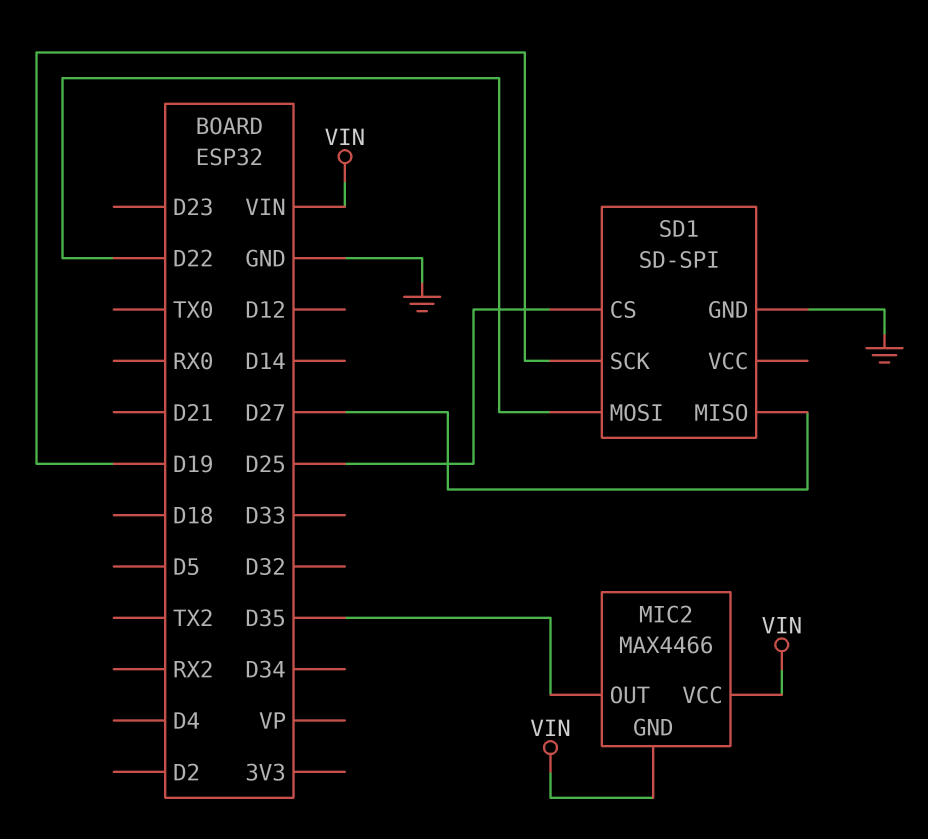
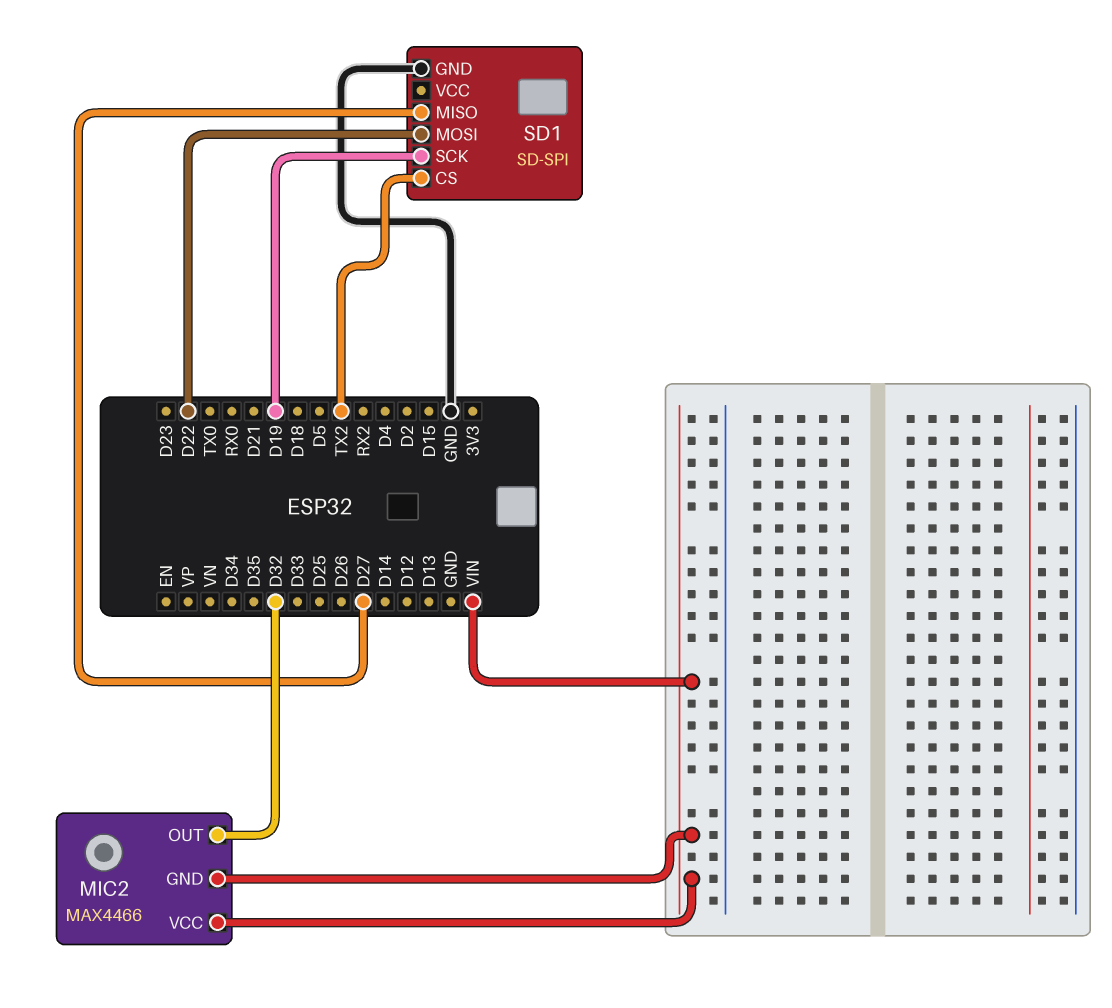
MIC2 pin OUT: D35 -> D32
SD1 pin CS: D25 -> TX2

